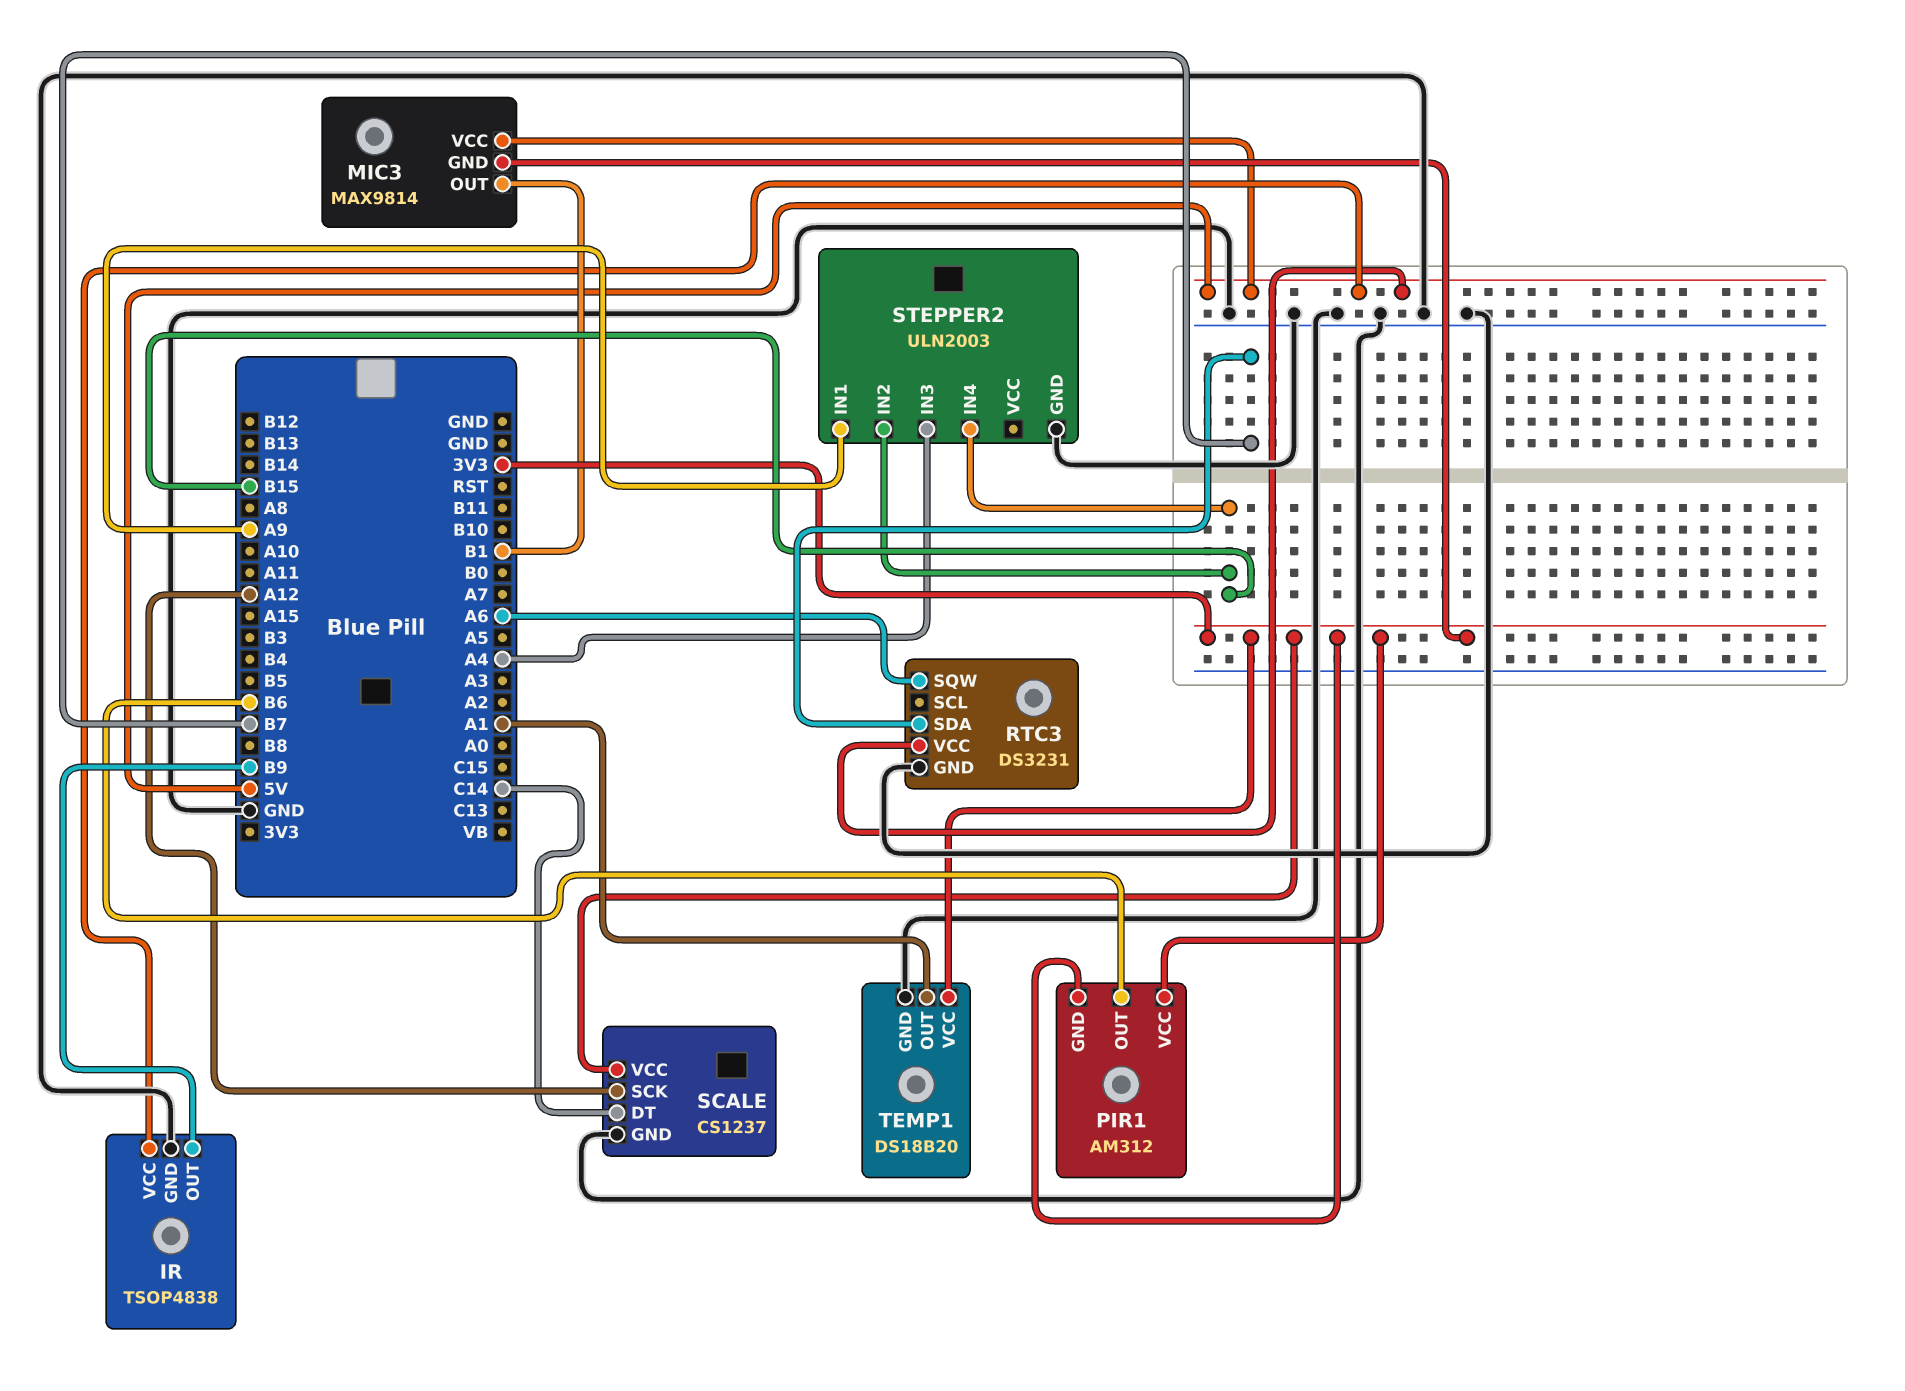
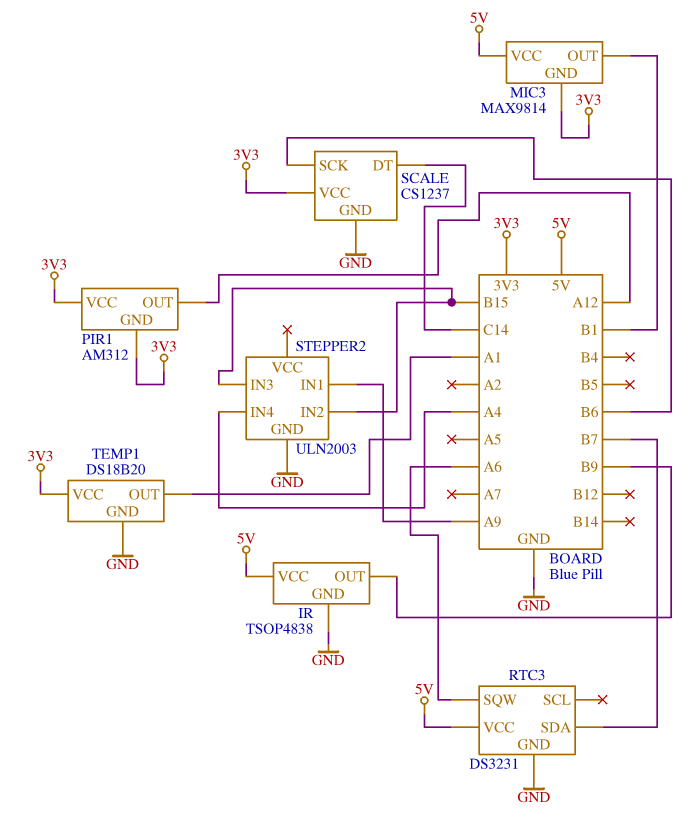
PIR1 pin OUT: B6 -> A12
SCALE pin SCK: A12 -> B6
STEPPER2 pin IN3: A4 -> B15
STEPPER2 pin IN4: B15 -> A4

